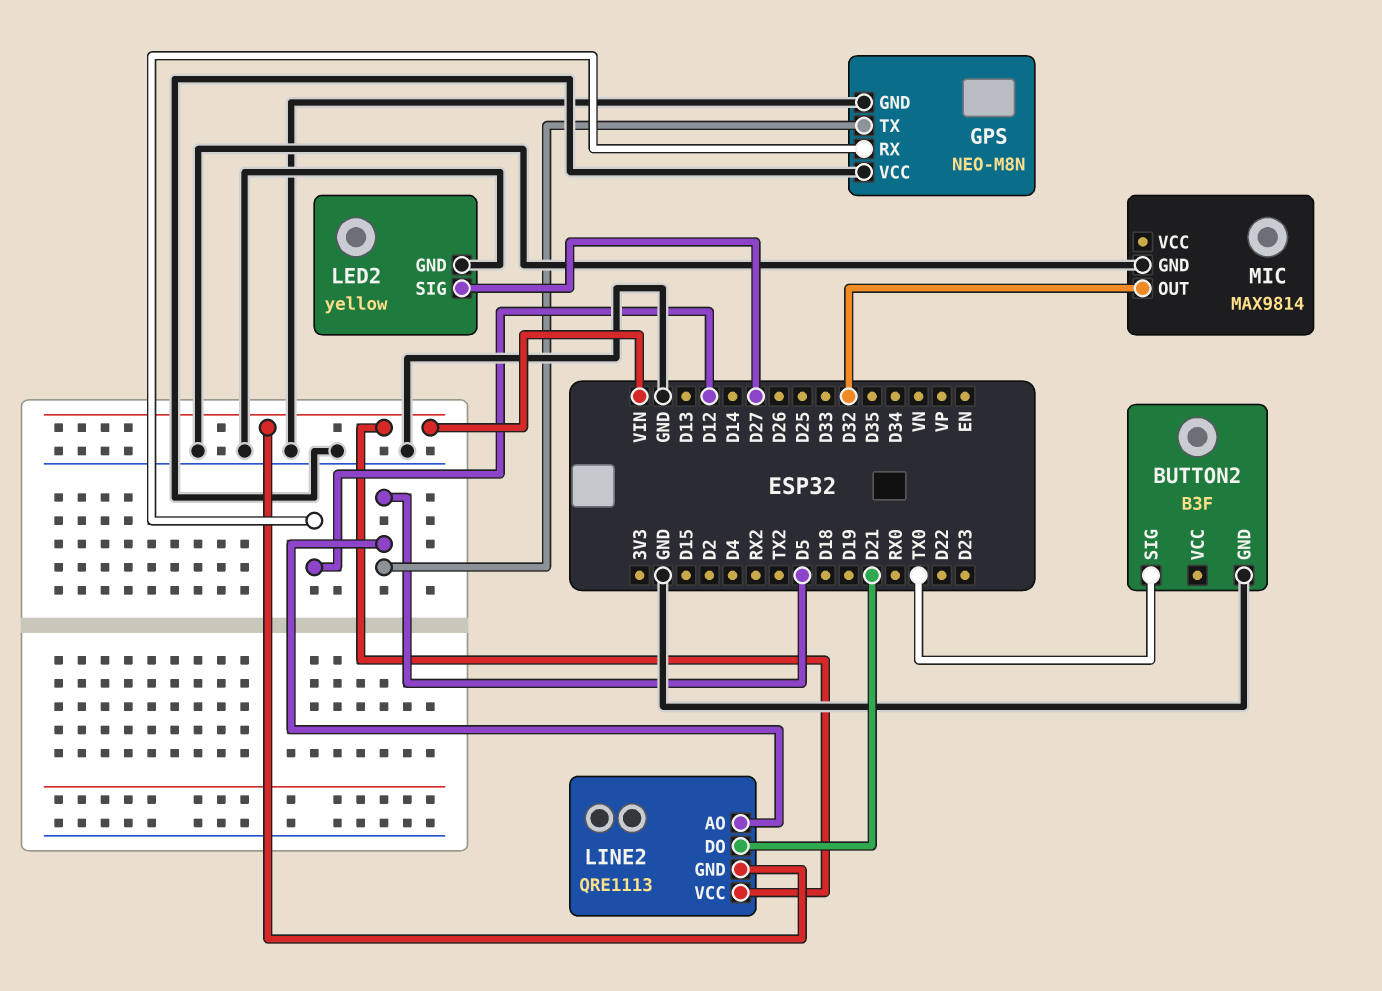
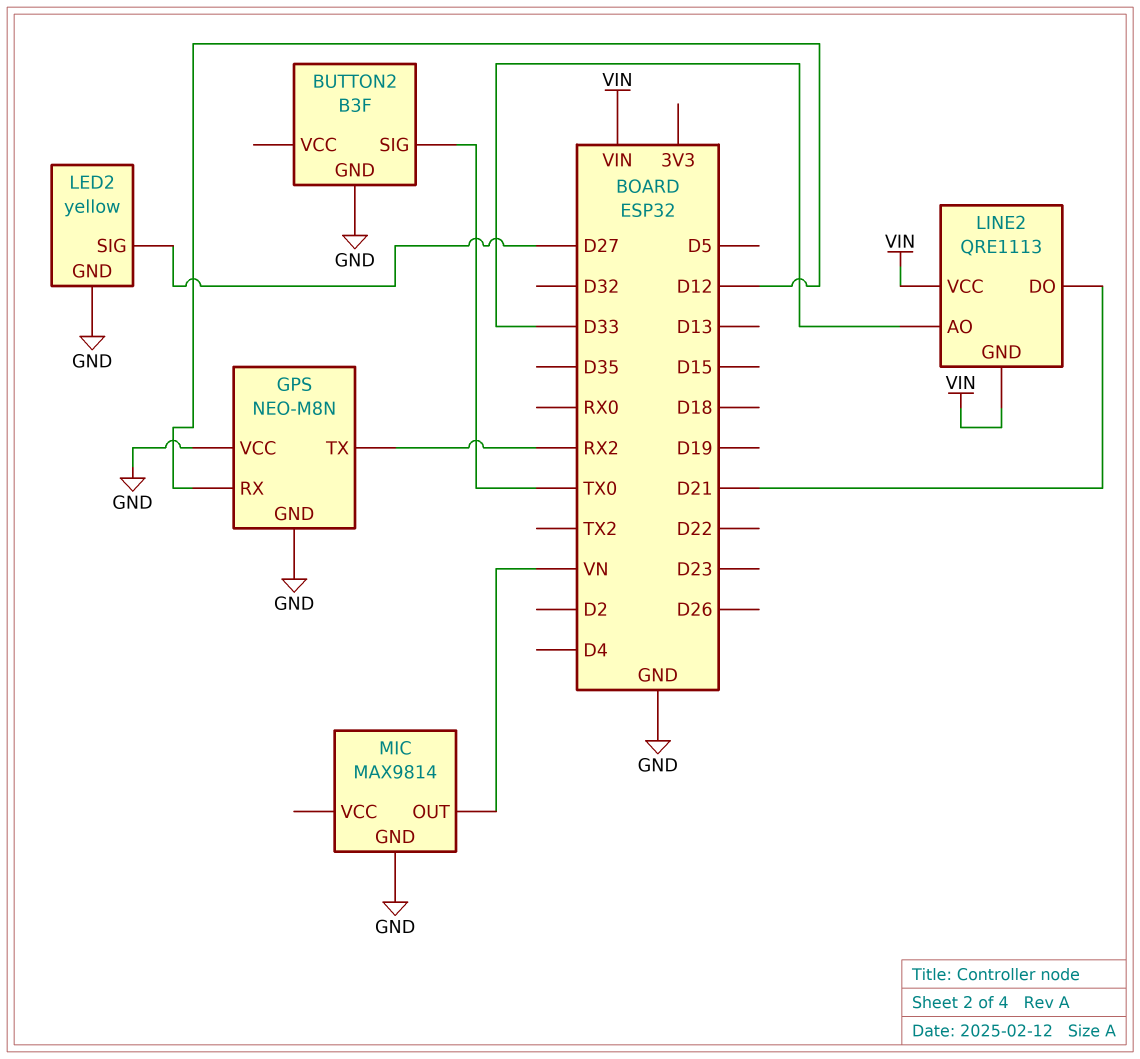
GPS pin TX: D5 -> RX2
LINE2 pin AO: D5 -> D33
MIC pin OUT: D32 -> VN

